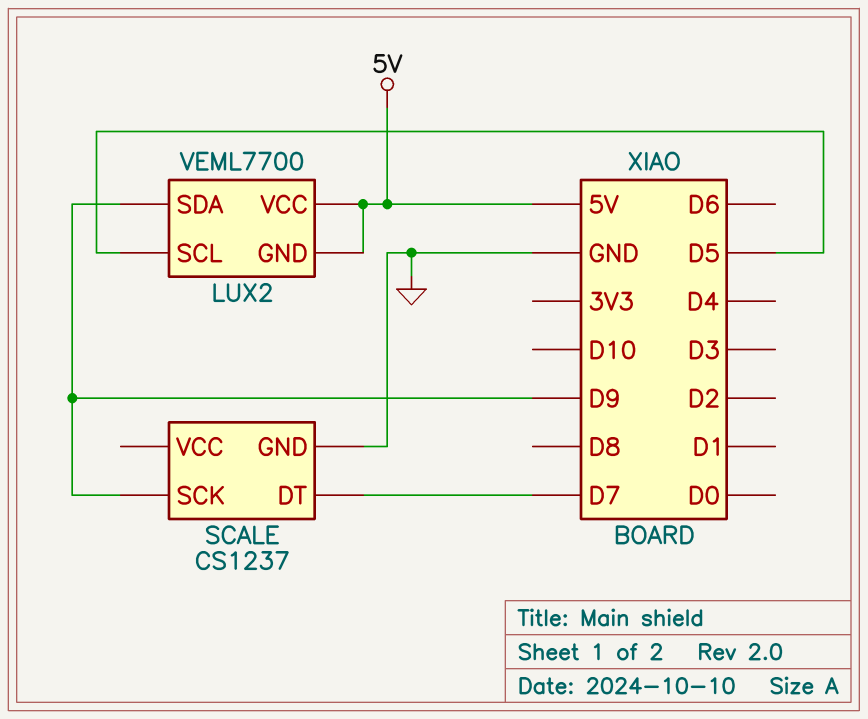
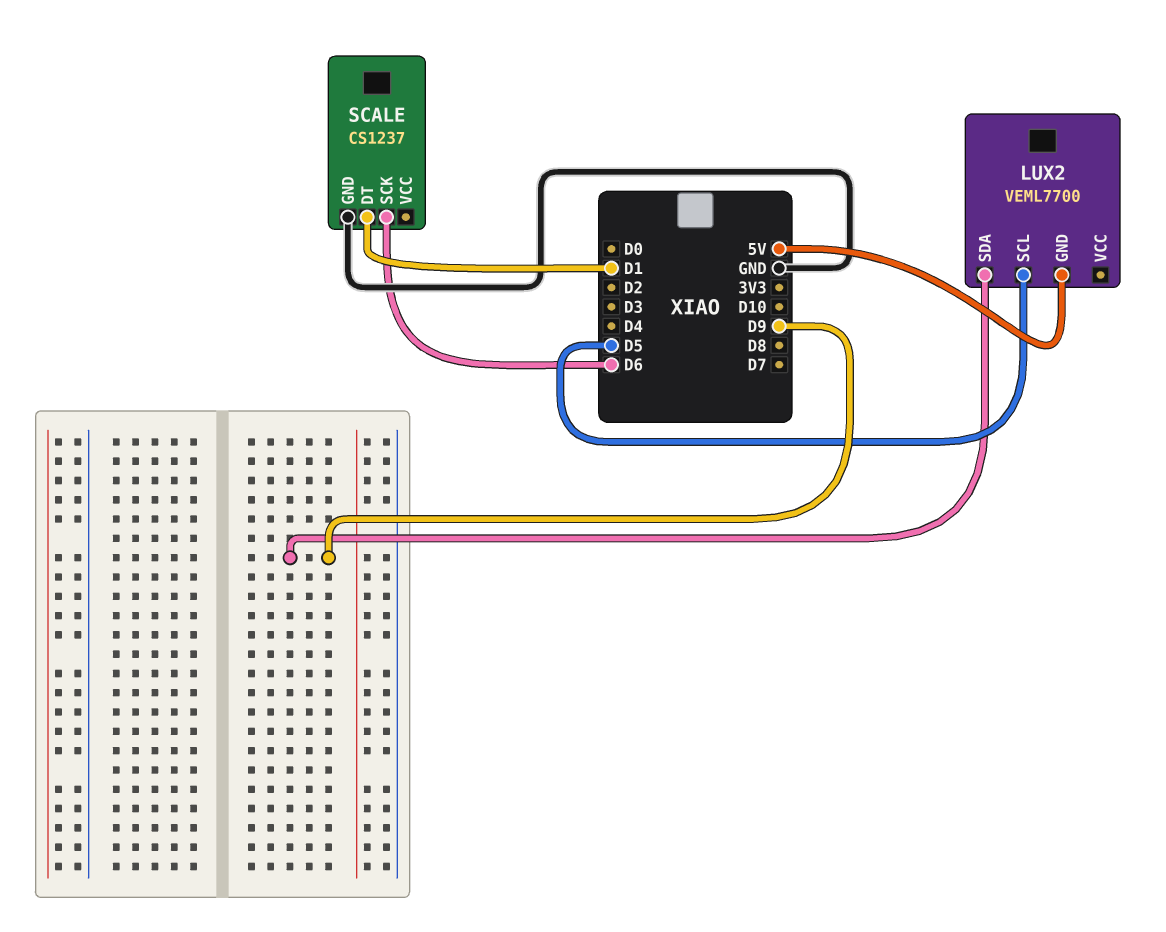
LUX2 pin VCC: 5V -> none
SCALE pin DT: D7 -> D1
SCALE pin SCK: D9 -> D6

